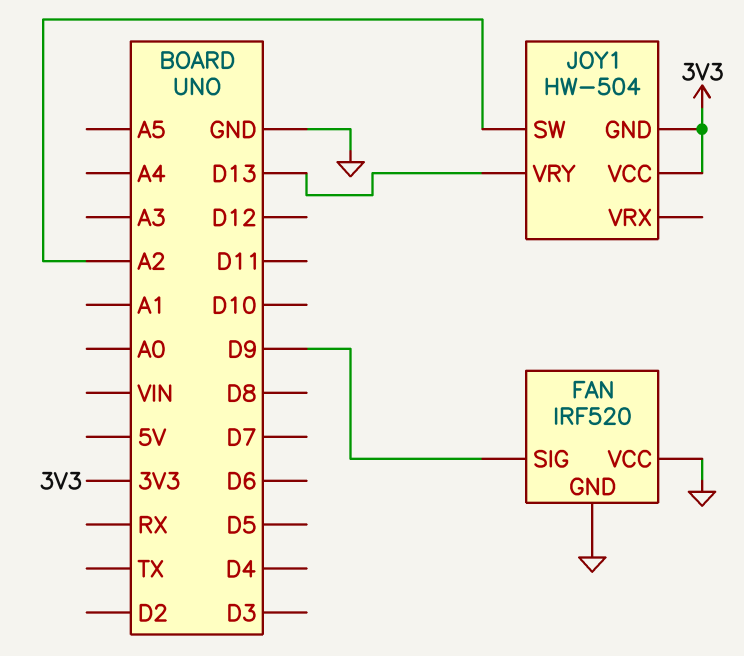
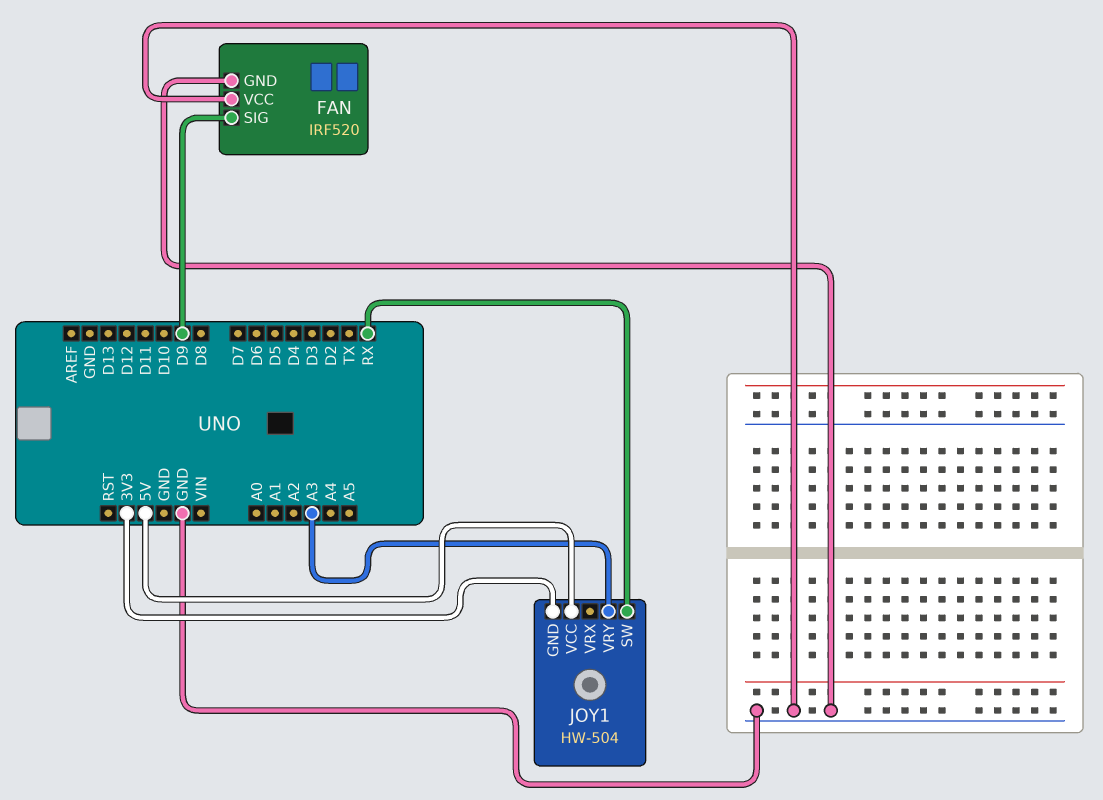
JOY1 pin SW: A2 -> RX
JOY1 pin VCC: 3V3 -> 5V
JOY1 pin VRY: D13 -> A3

